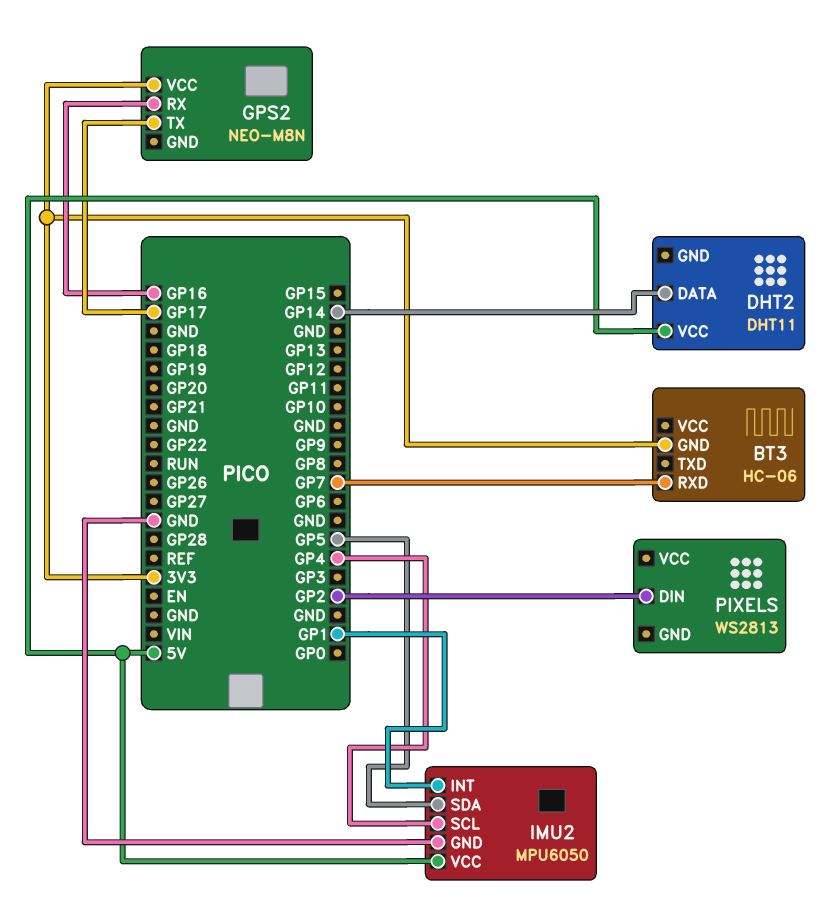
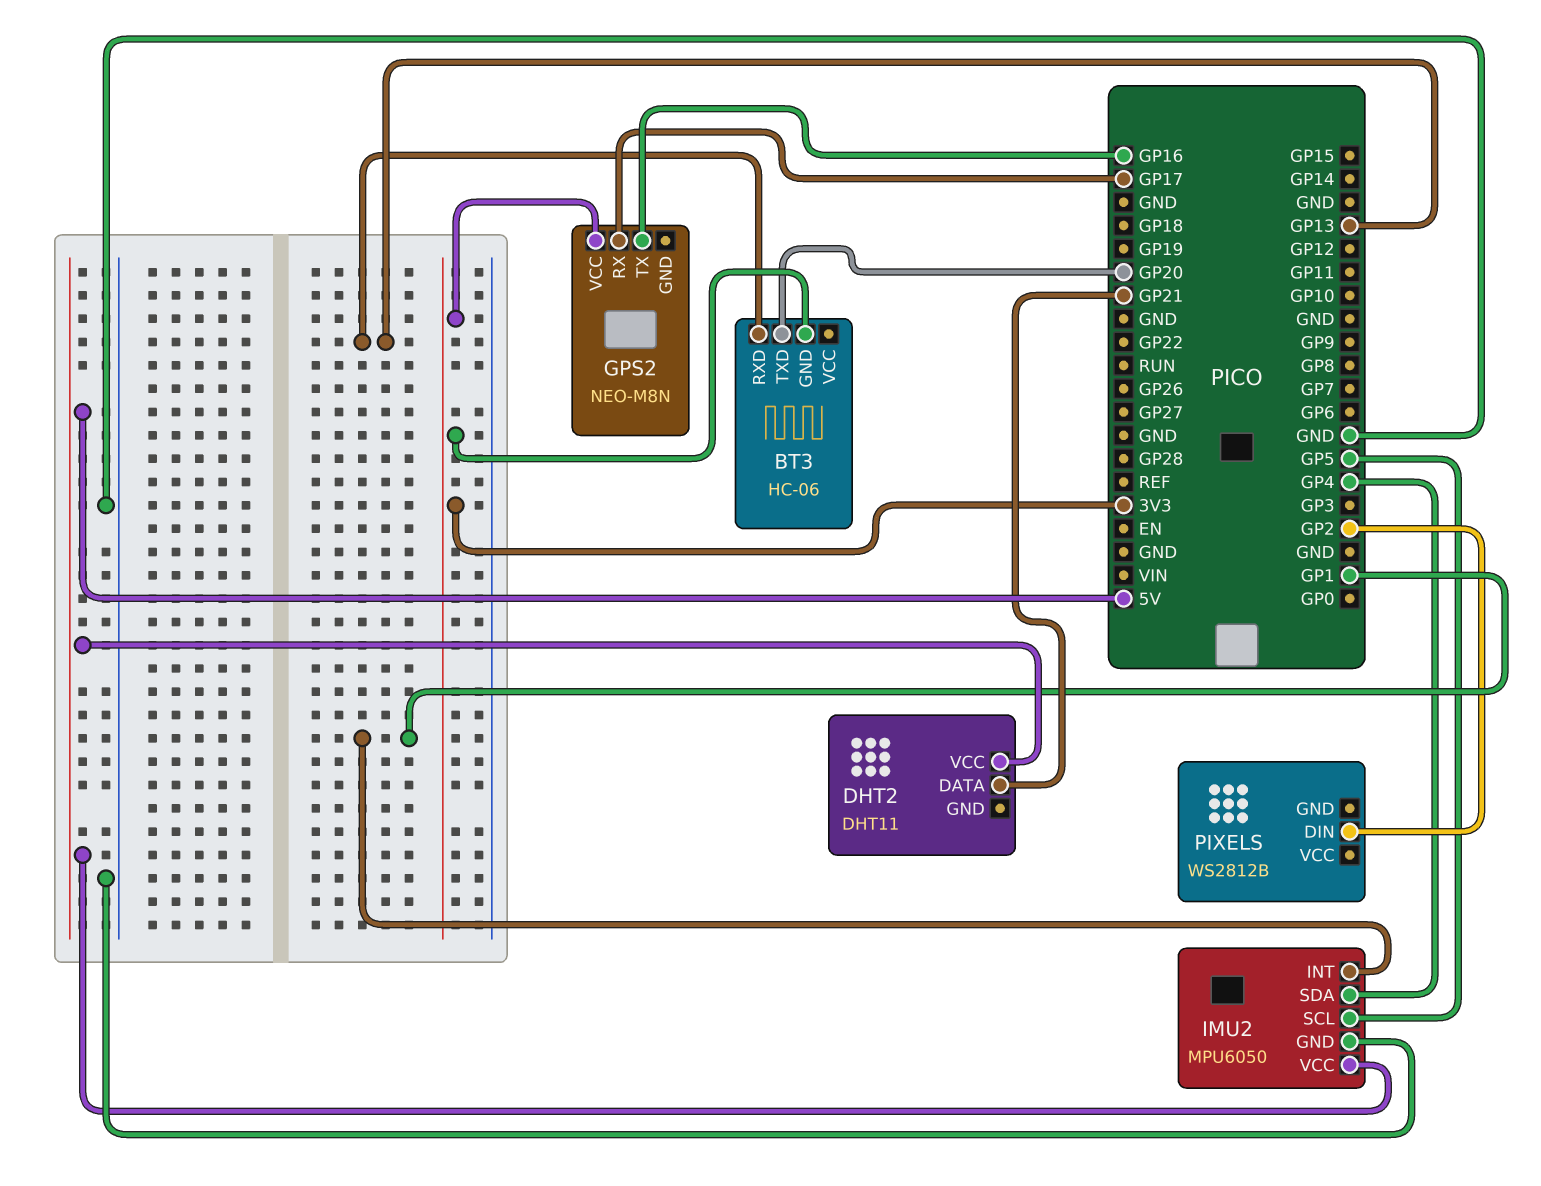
BT3 pin RXD: GP7 -> GP13
BT3 pin TXD: none -> GP20
DHT2 pin DATA: GP14 -> GP21
GPS2 pin RX: GP16 -> GP17
GPS2 pin TX: GP17 -> GP16
IMU2 pin SCL: GP4 -> GP5
IMU2 pin SDA: GP5 -> GP4
PIXELS: WS2813 -> WS2812B

